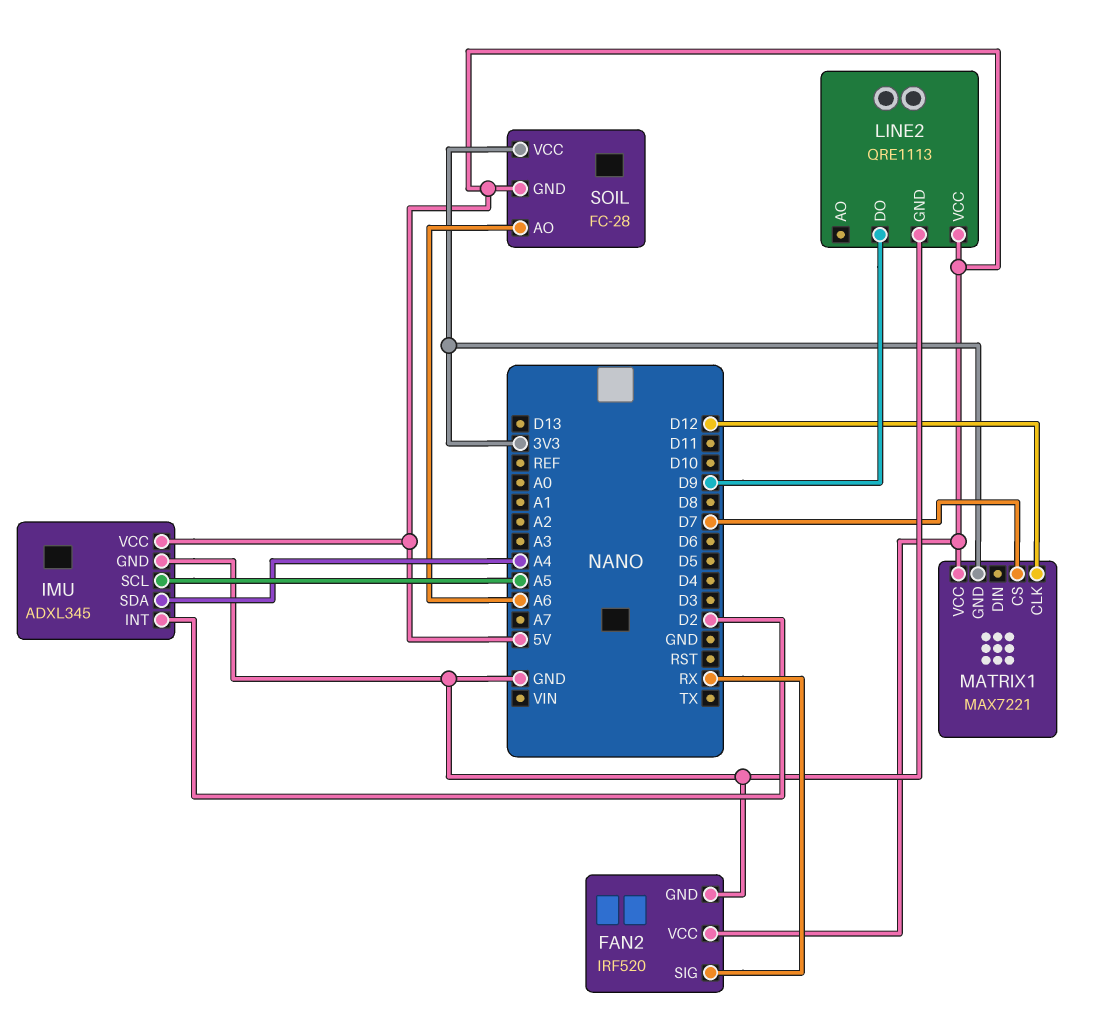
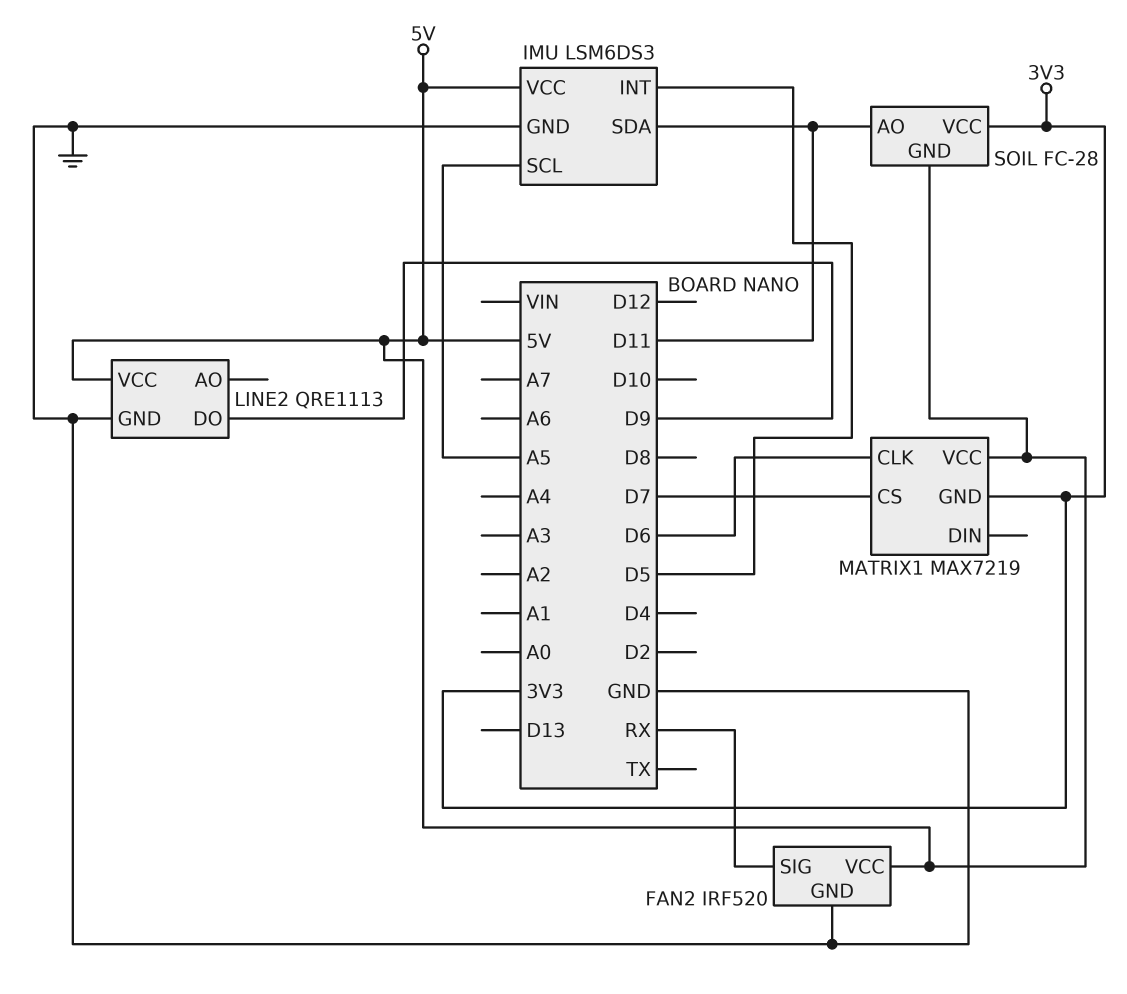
IMU: ADXL345 -> LSM6DS3
IMU pin INT: D2 -> D5
IMU pin SDA: A4 -> D11
MATRIX1: MAX7221 -> MAX7219
MATRIX1 pin CLK: D12 -> D6
SOIL pin AO: A6 -> D11

